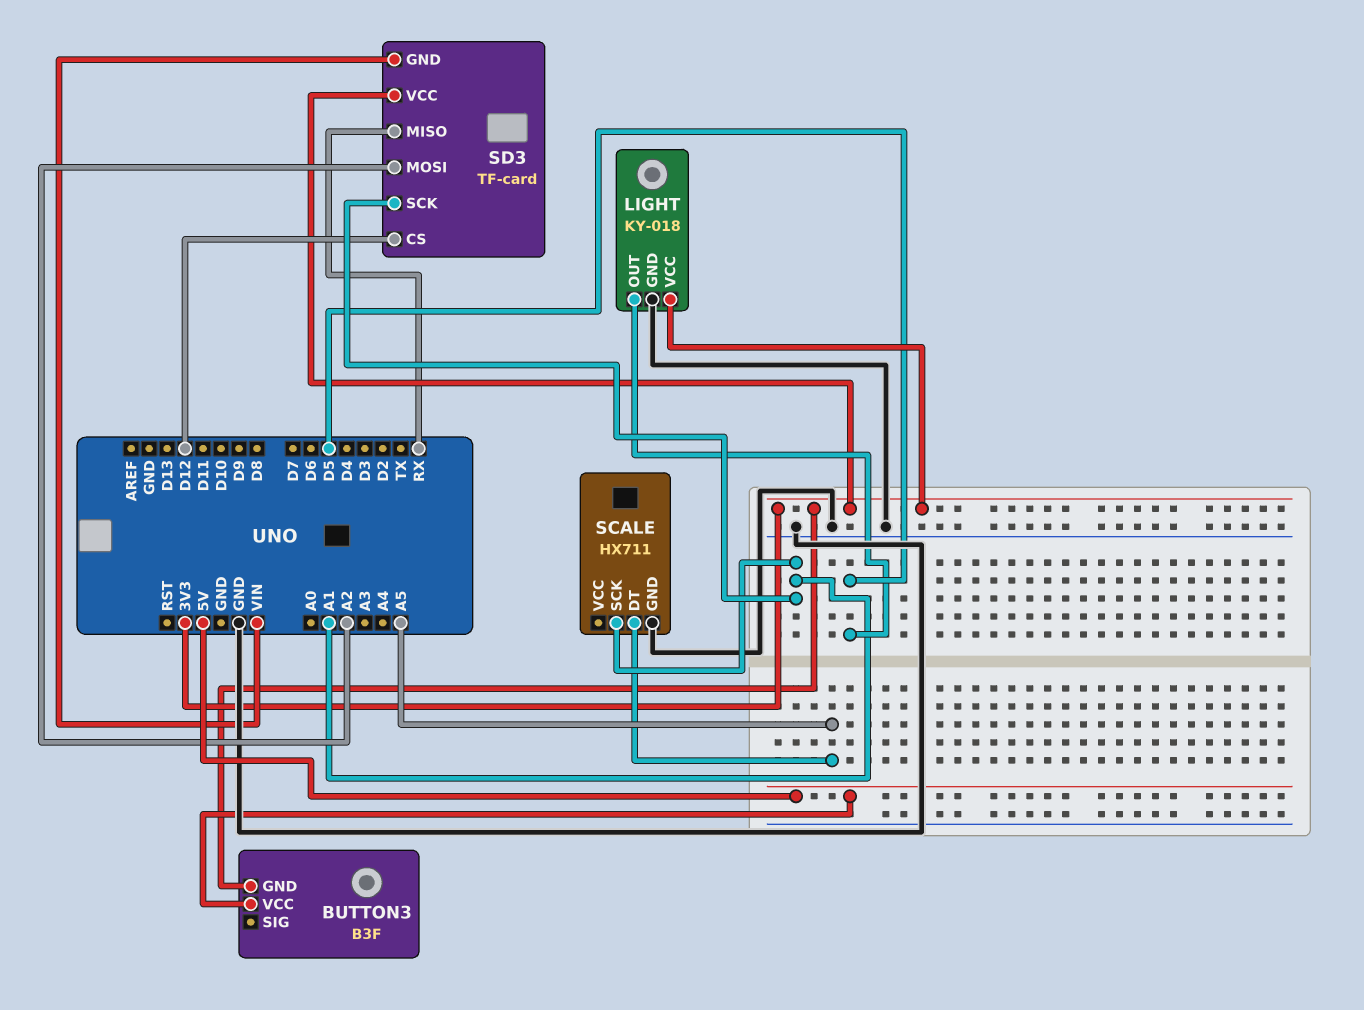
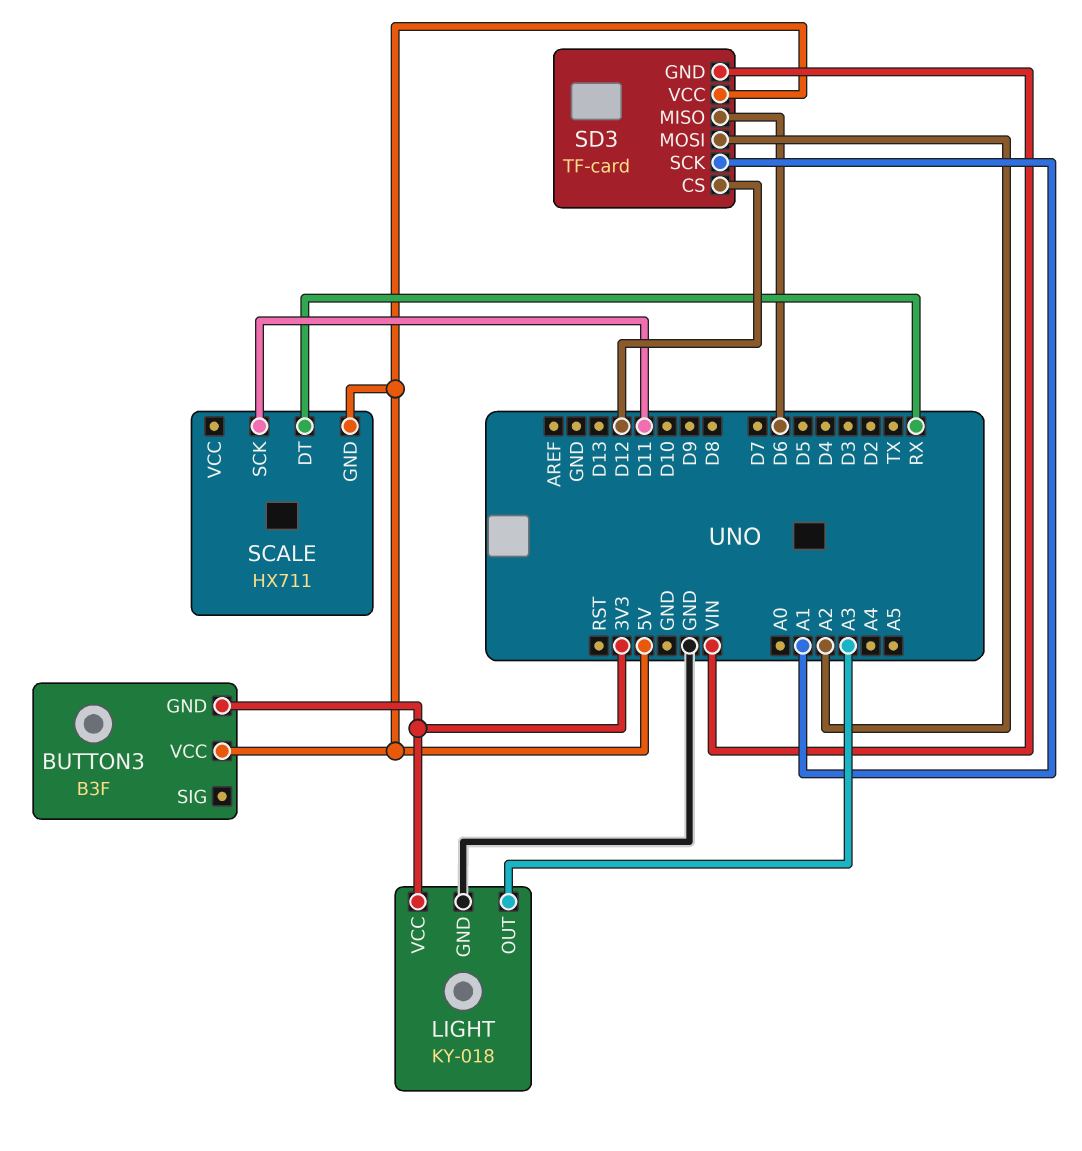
LIGHT pin OUT: D5 -> A3
SCALE pin DT: A5 -> RX
SCALE pin GND: GND -> 5V
SCALE pin SCK: A1 -> D11
SD3 pin MISO: RX -> D6
SD3 pin VCC: 3V3 -> 5V

